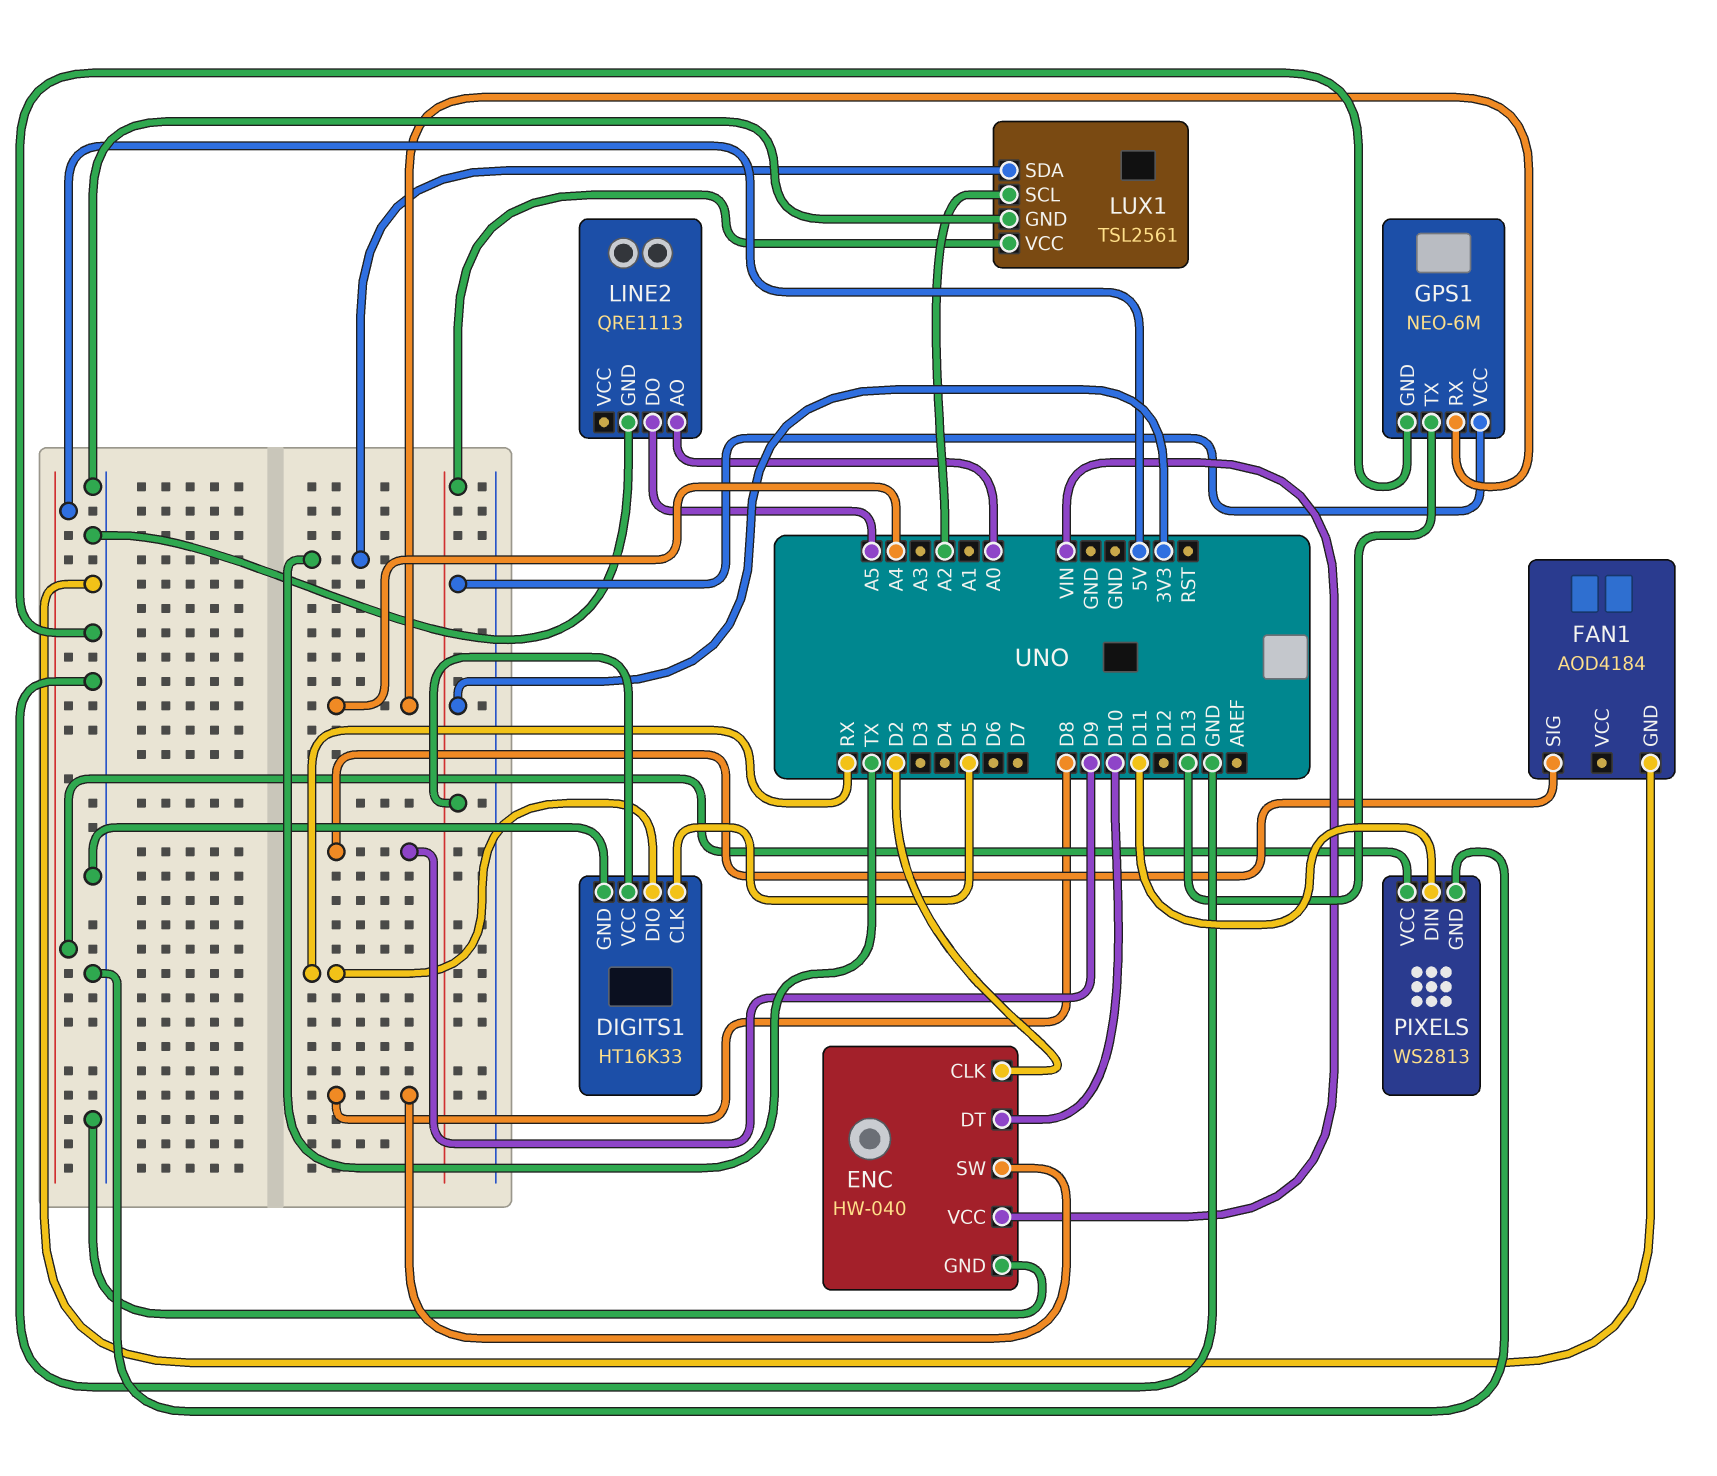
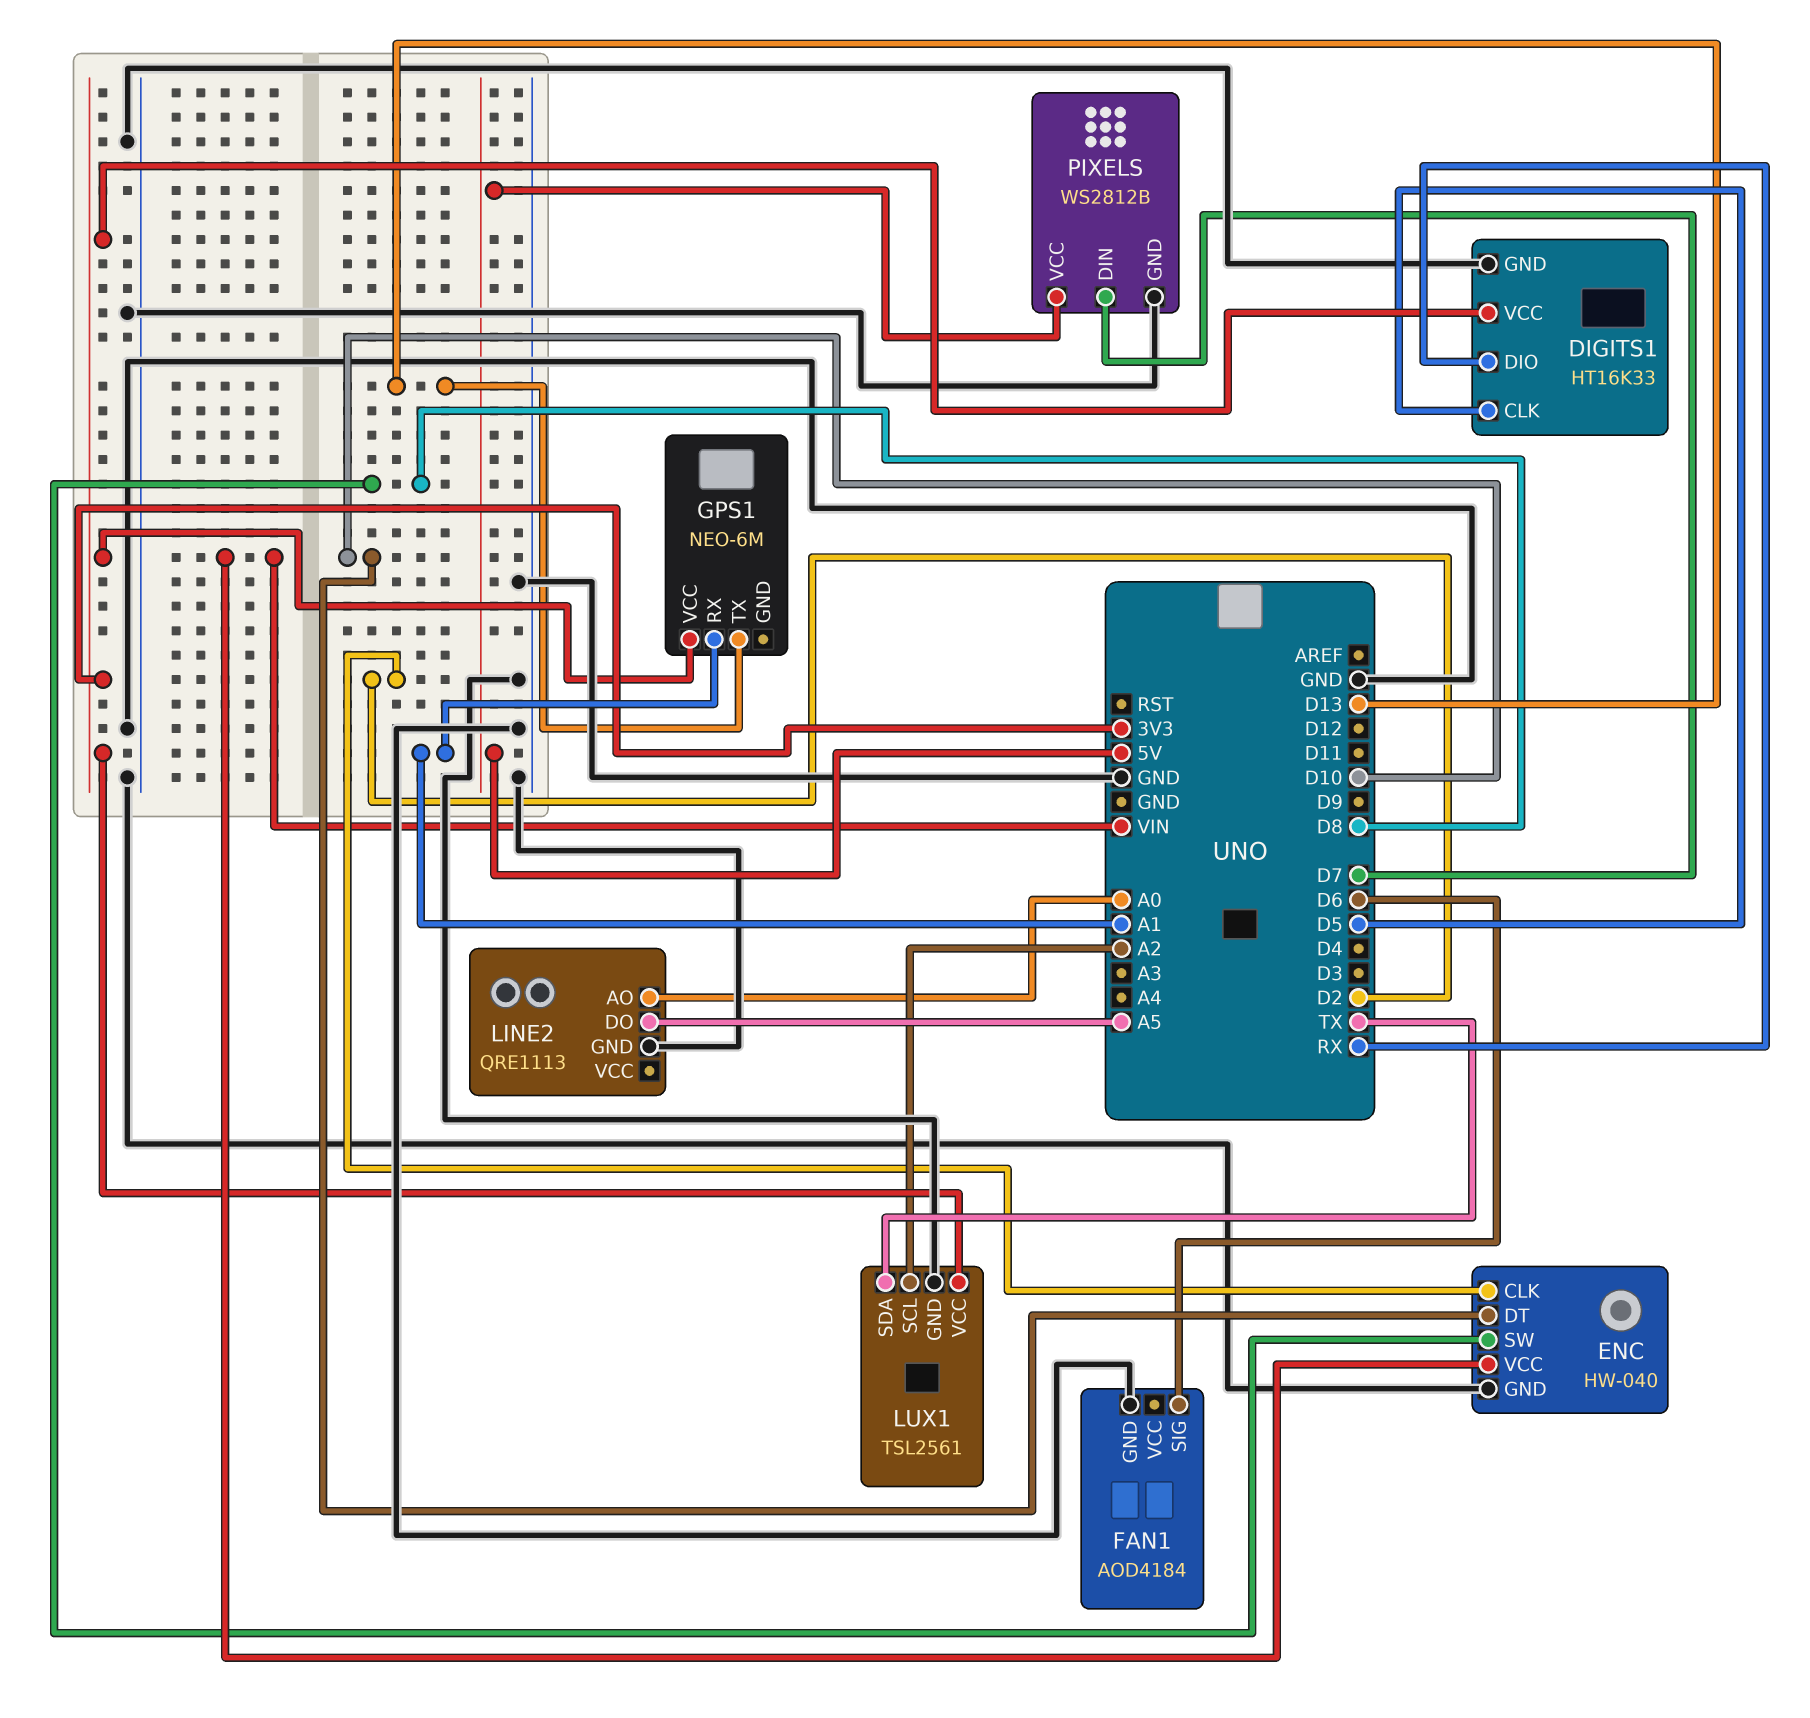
FAN1 pin SIG: D9 -> D6
GPS1 pin GND: GND -> none
GPS1 pin RX: A4 -> A1
PIXELS: WS2813 -> WS2812B
PIXELS pin DIN: D11 -> D7

